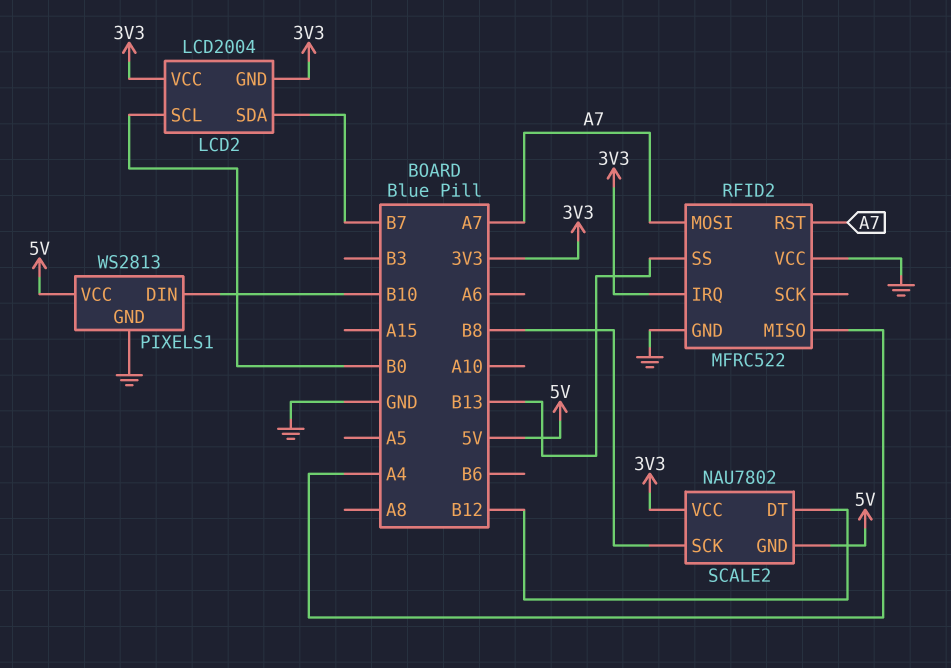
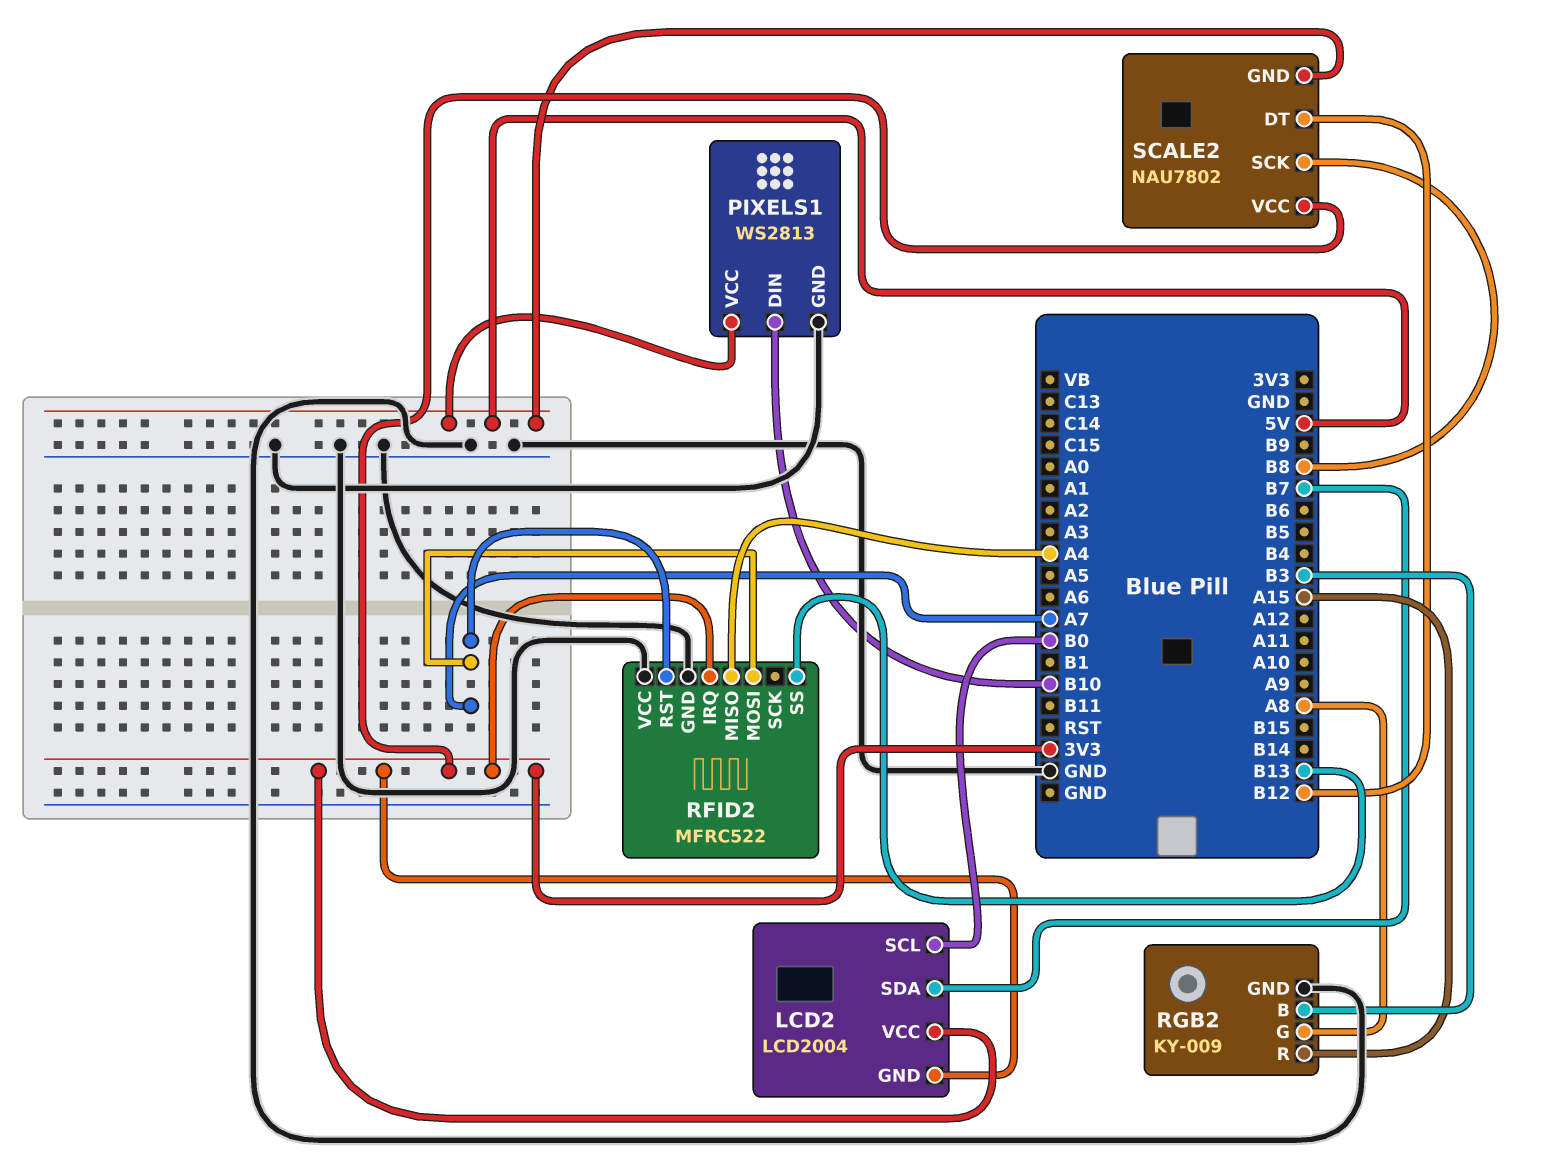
RGB2: none -> KY-009
RGB2 pin B: none -> B3
RGB2 pin G: none -> A8
RGB2 pin GND: none -> GND
RGB2 pin R: none -> A15

